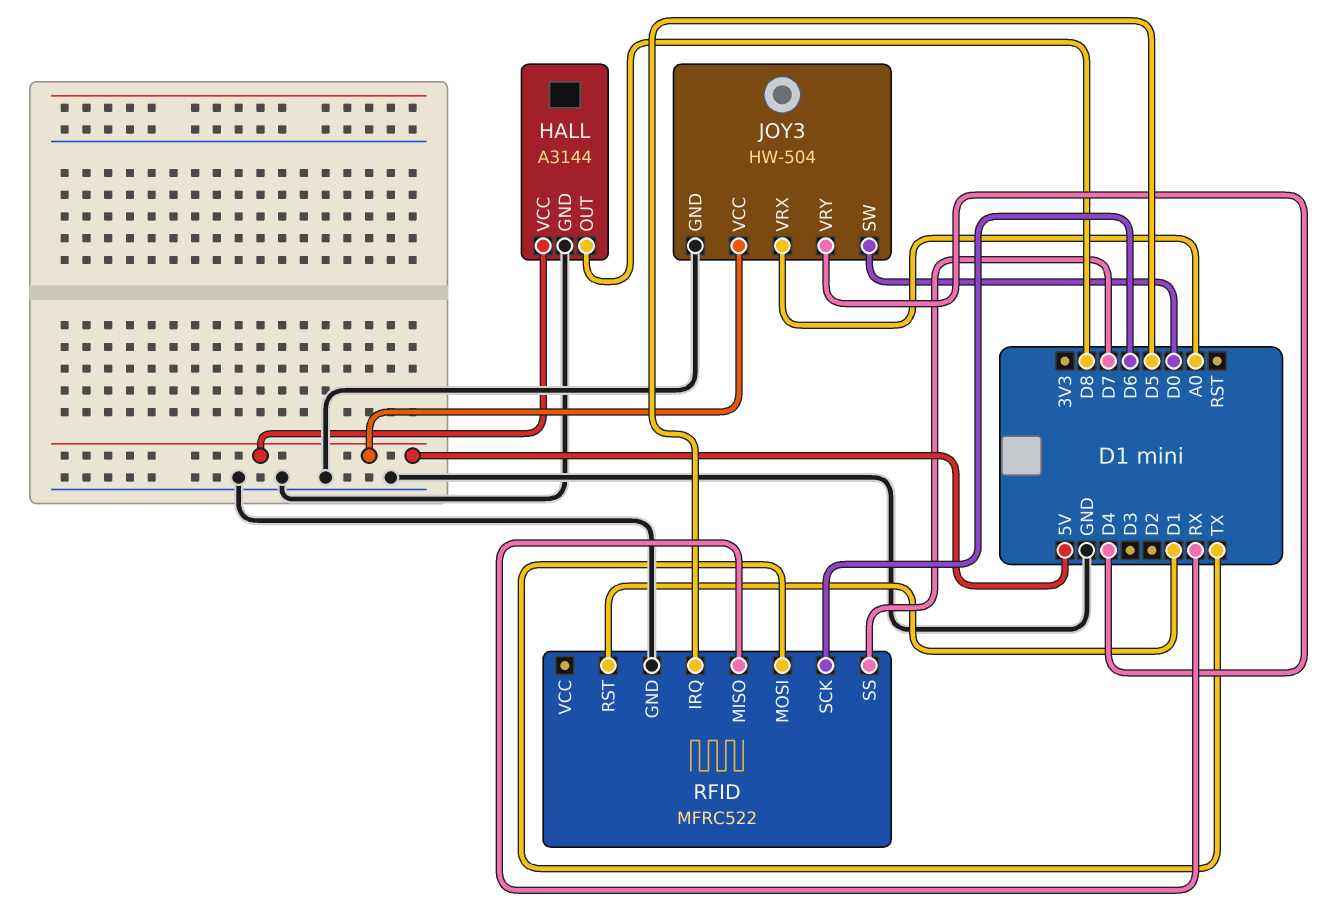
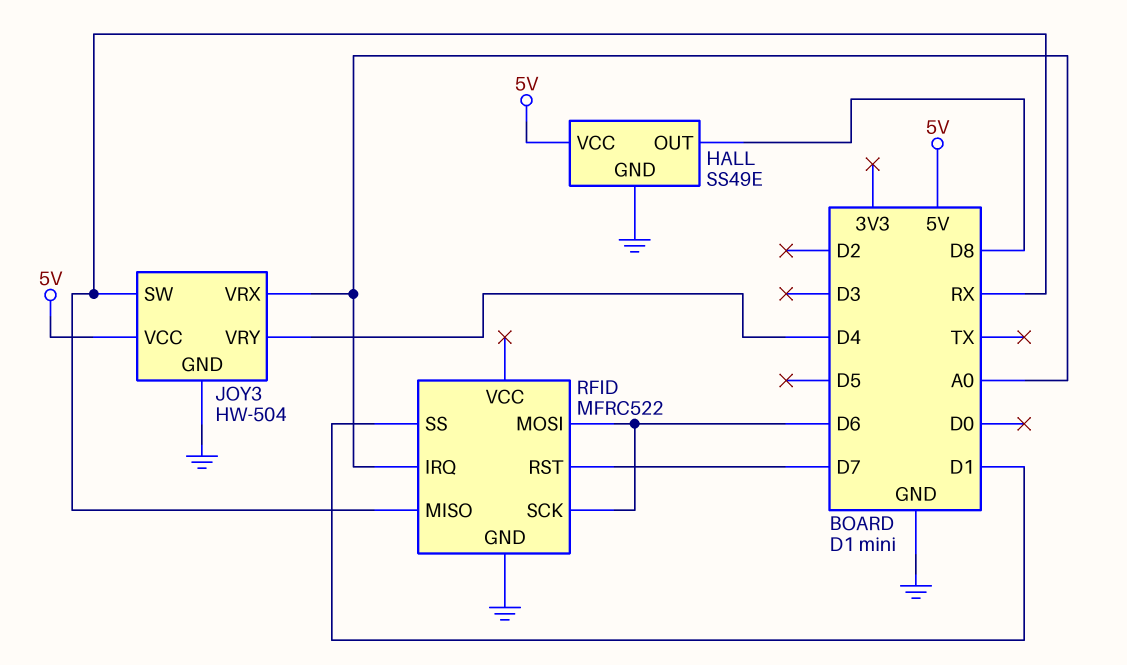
HALL: A3144 -> SS49E
JOY3 pin SW: D0 -> RX
RFID pin IRQ: D5 -> A0
RFID pin MOSI: TX -> D6
RFID pin RST: D1 -> D7
RFID pin SS: D7 -> D1

